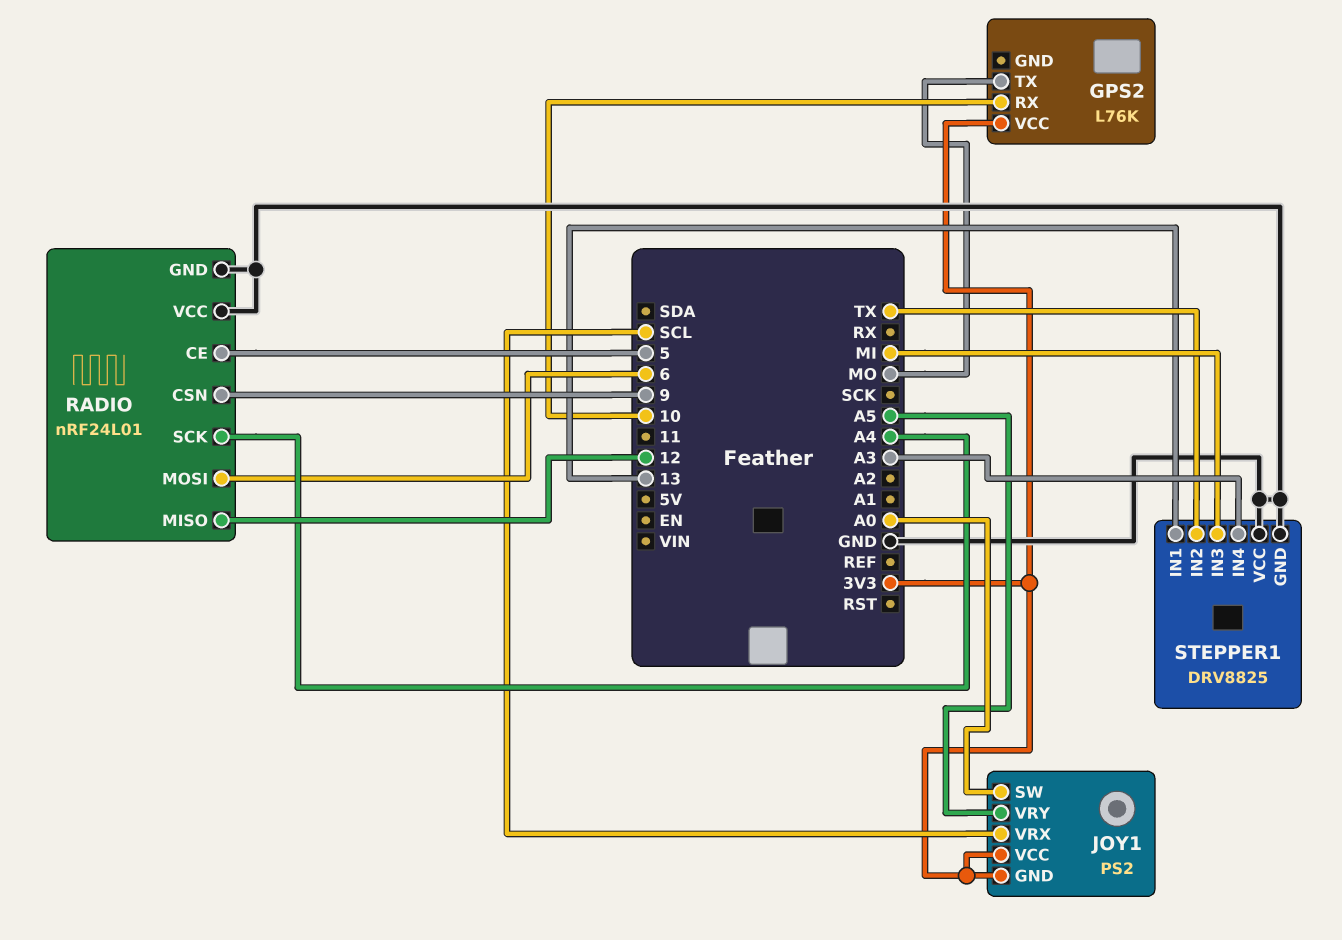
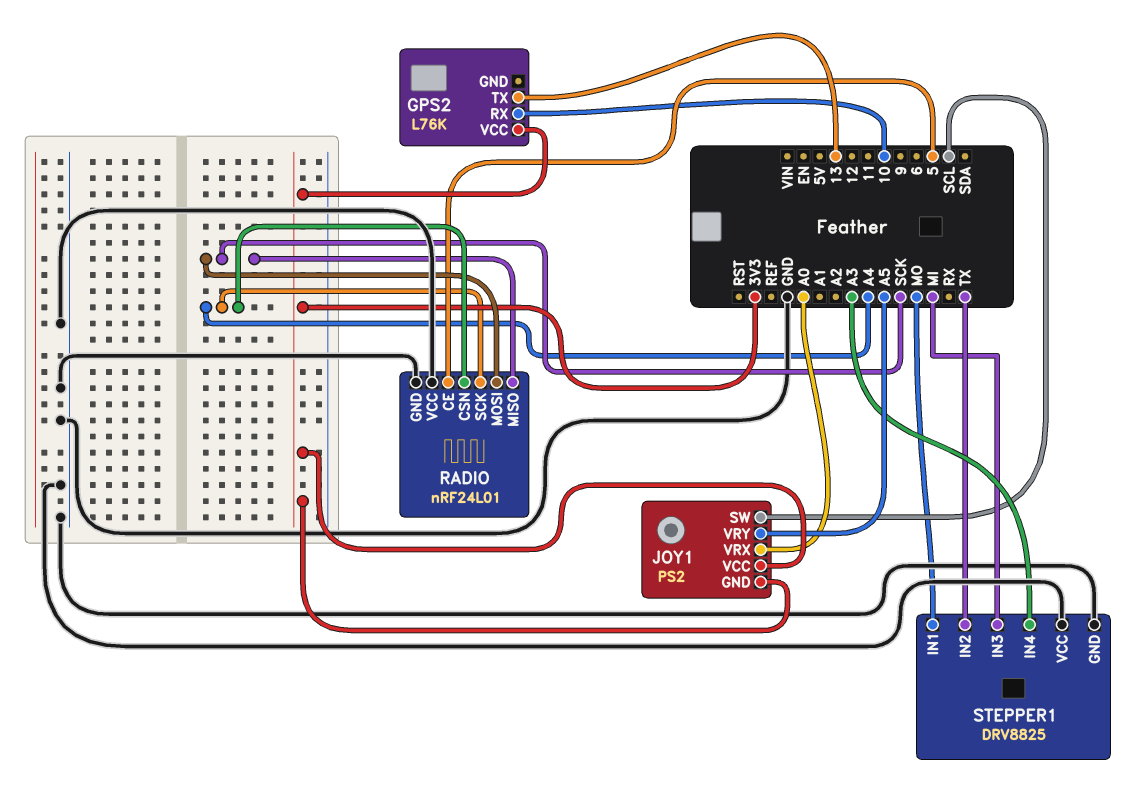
GPS2 pin TX: MO -> 13
JOY1 pin SW: A0 -> SCL
JOY1 pin VRX: SCL -> A0
RADIO pin CSN: 9 -> A4
RADIO pin MISO: 12 -> SCK
RADIO pin MOSI: 6 -> SCK
STEPPER1 pin IN1: 13 -> MO

